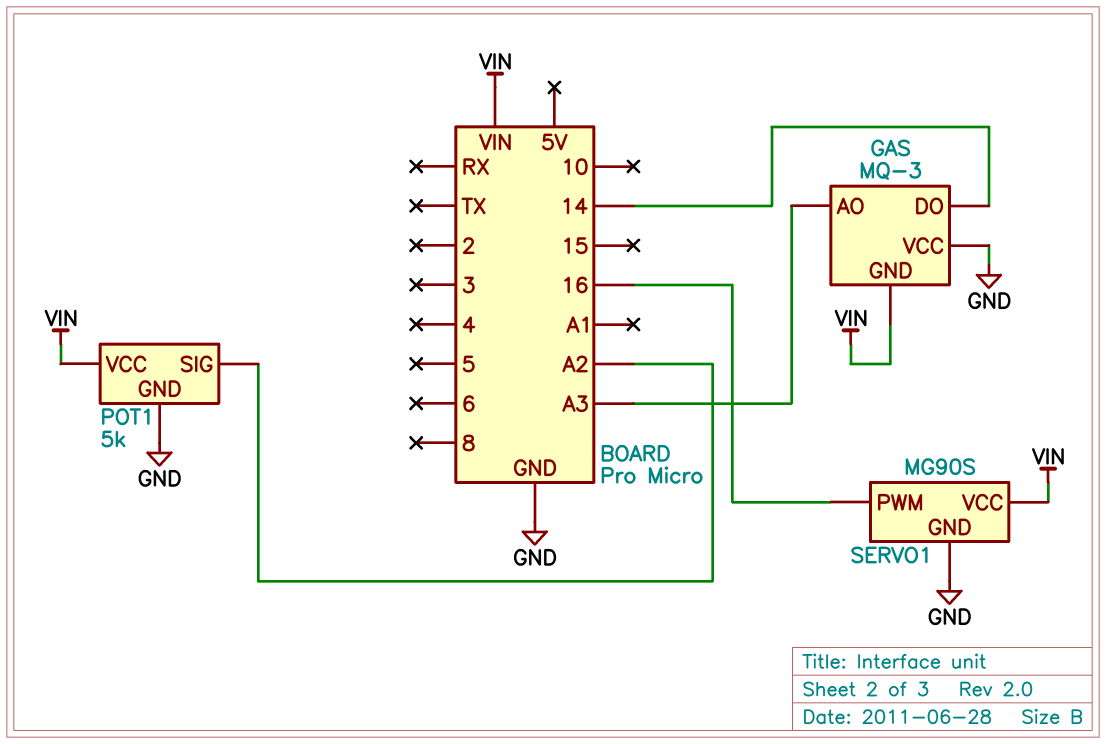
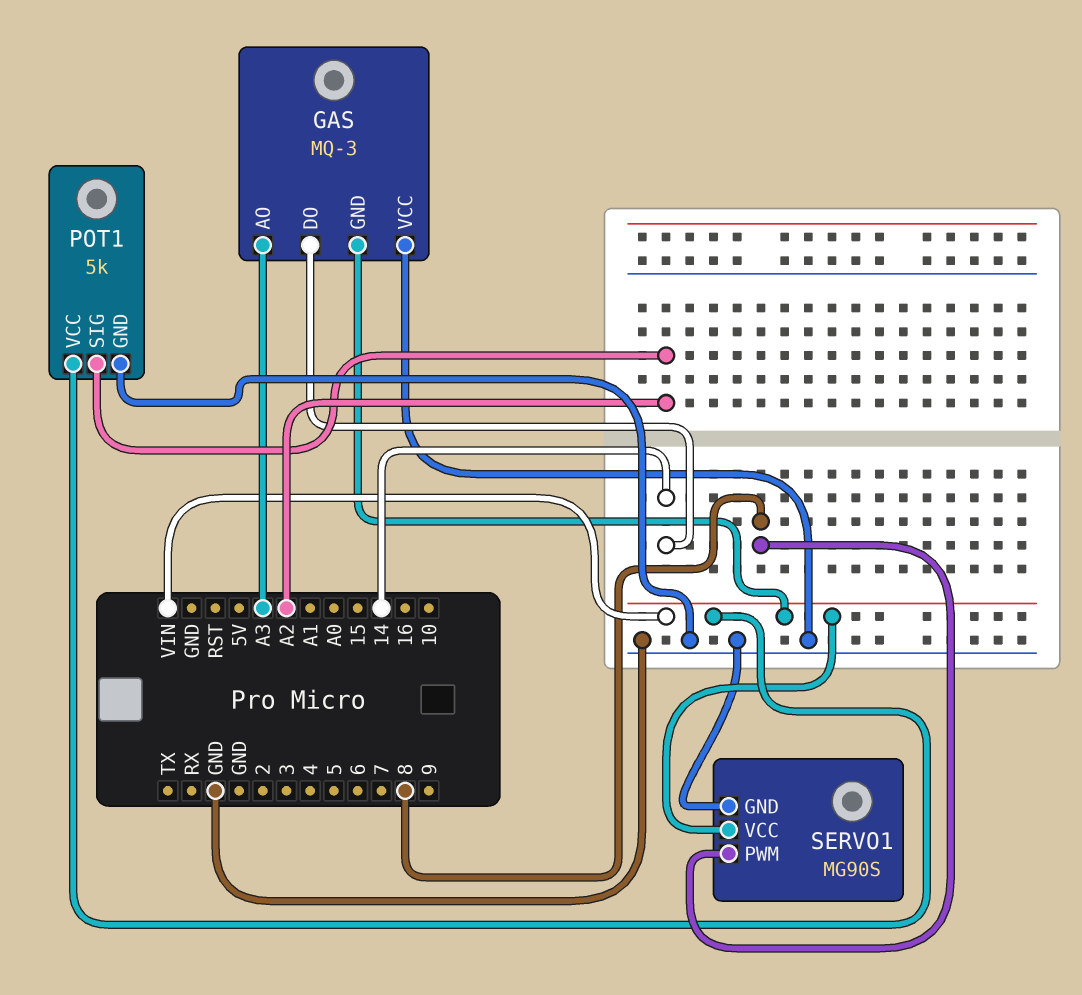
SERVO1 pin PWM: 16 -> 8

